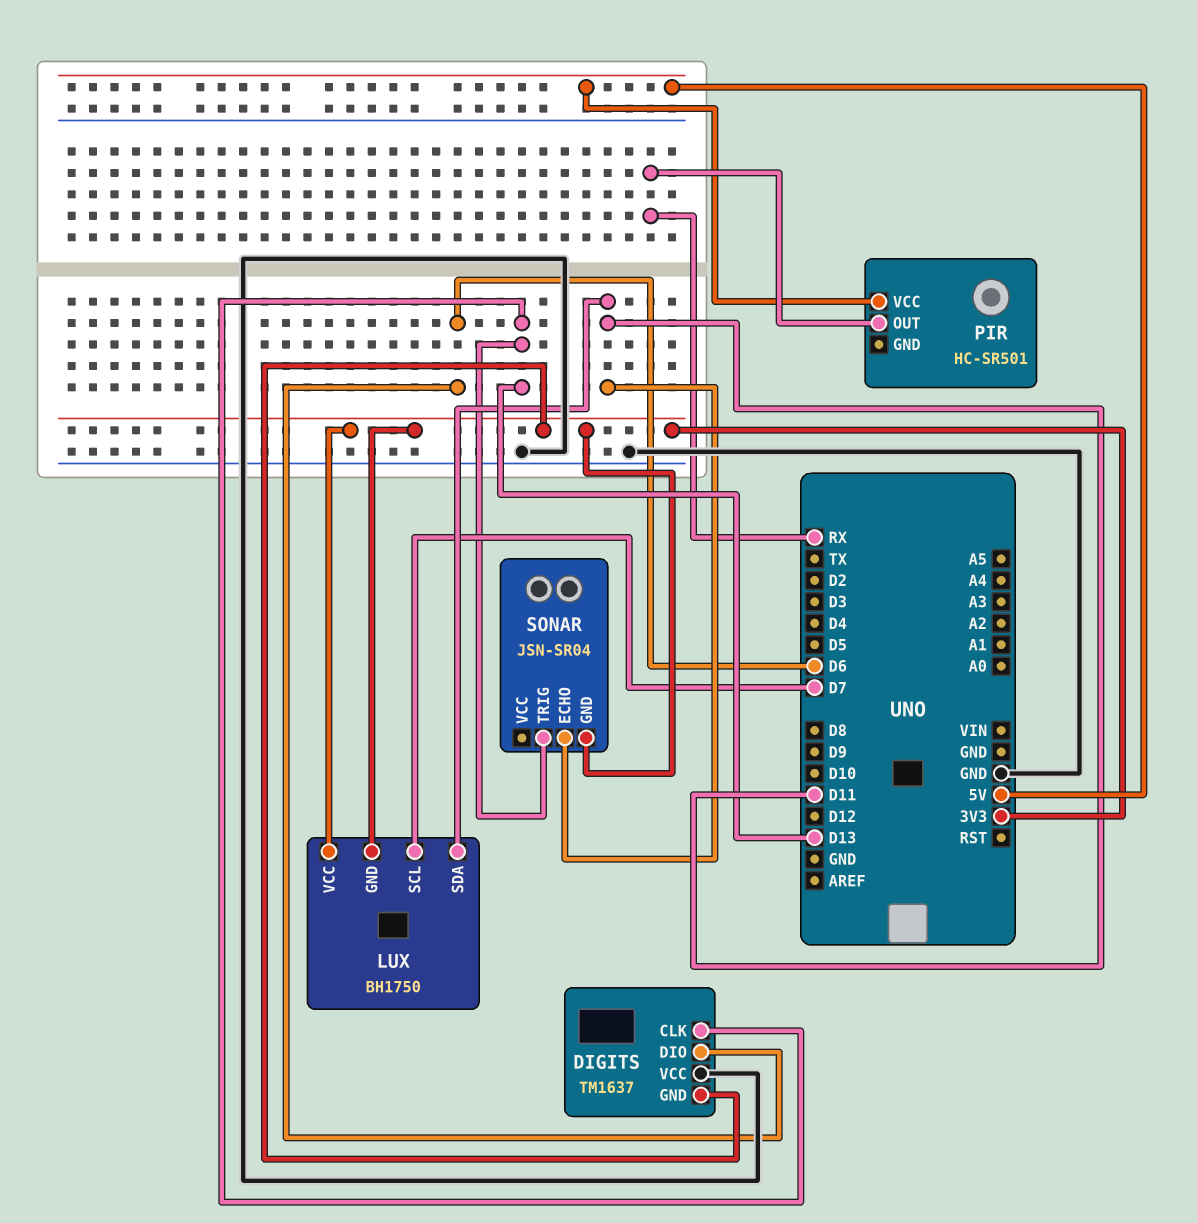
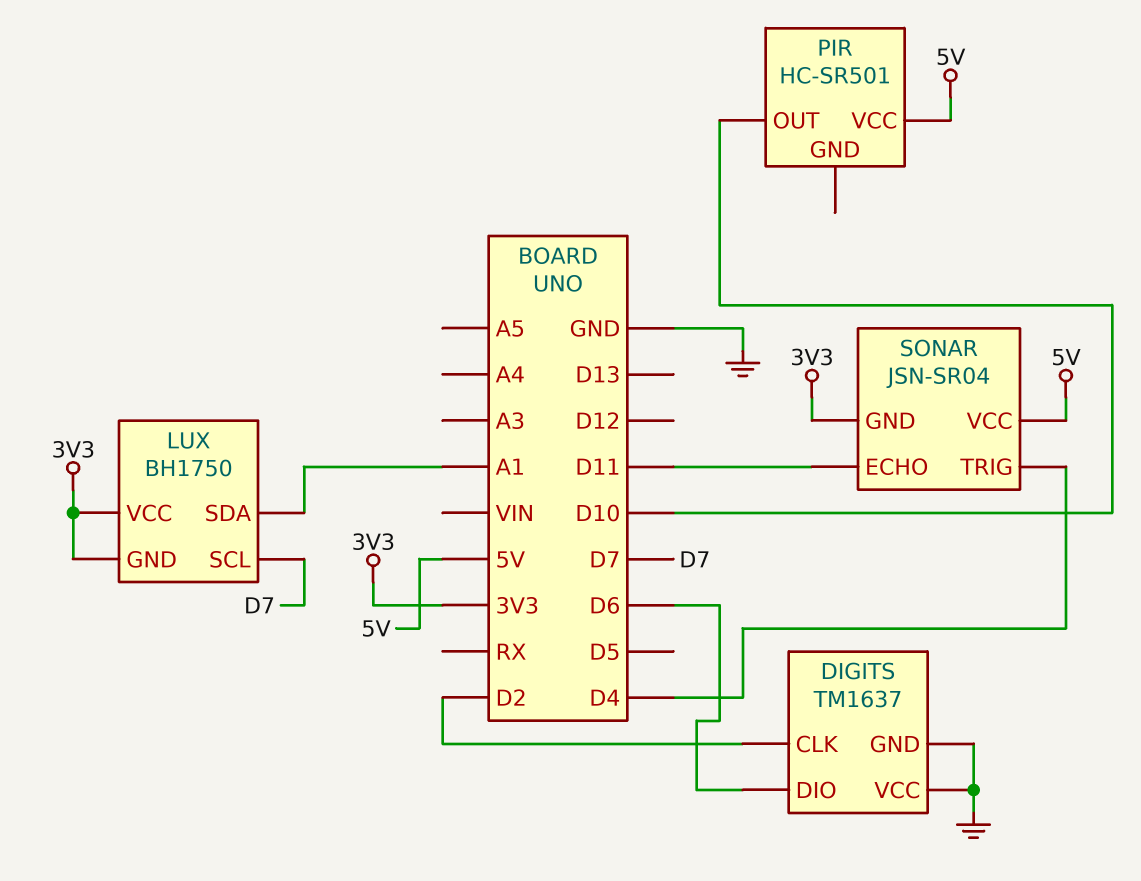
DIGITS pin CLK: D13 -> D2
DIGITS pin GND: 3V3 -> GND
LUX pin SDA: D11 -> A1
PIR pin OUT: RX -> D10
SONAR pin TRIG: D13 -> D4
SONAR pin VCC: none -> 5V

